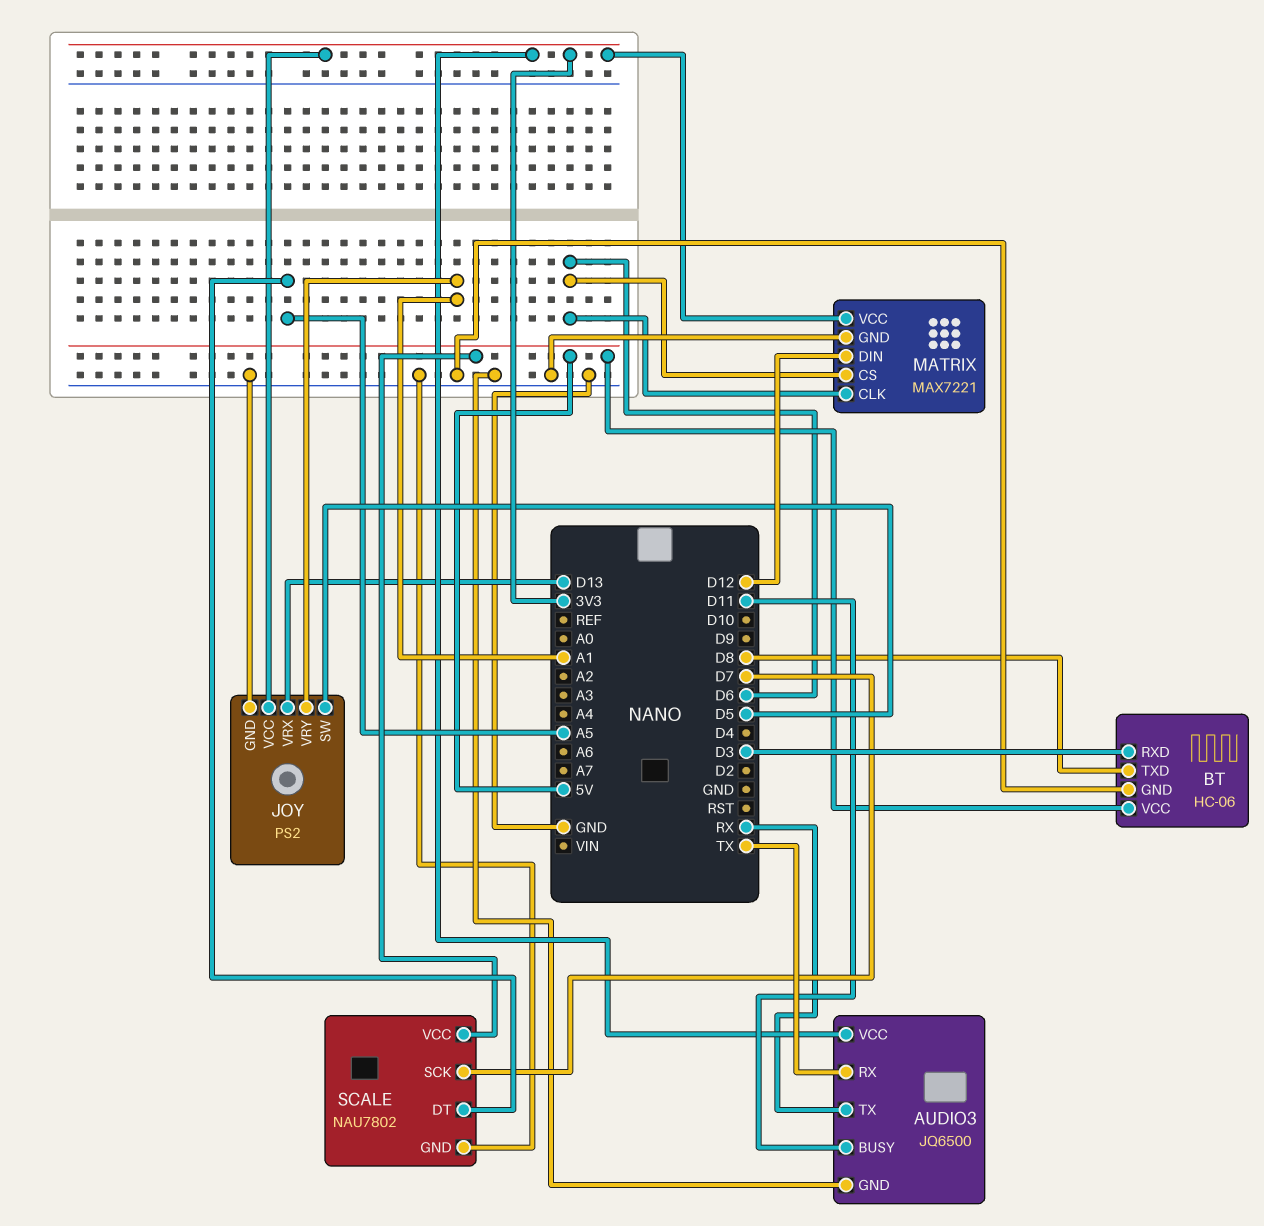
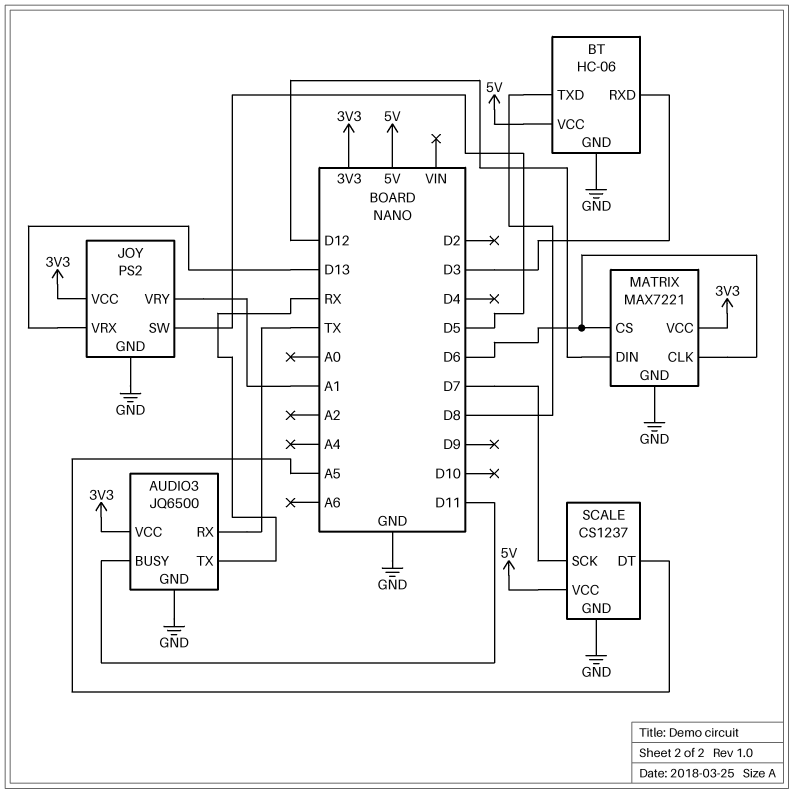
SCALE: NAU7802 -> CS1237

